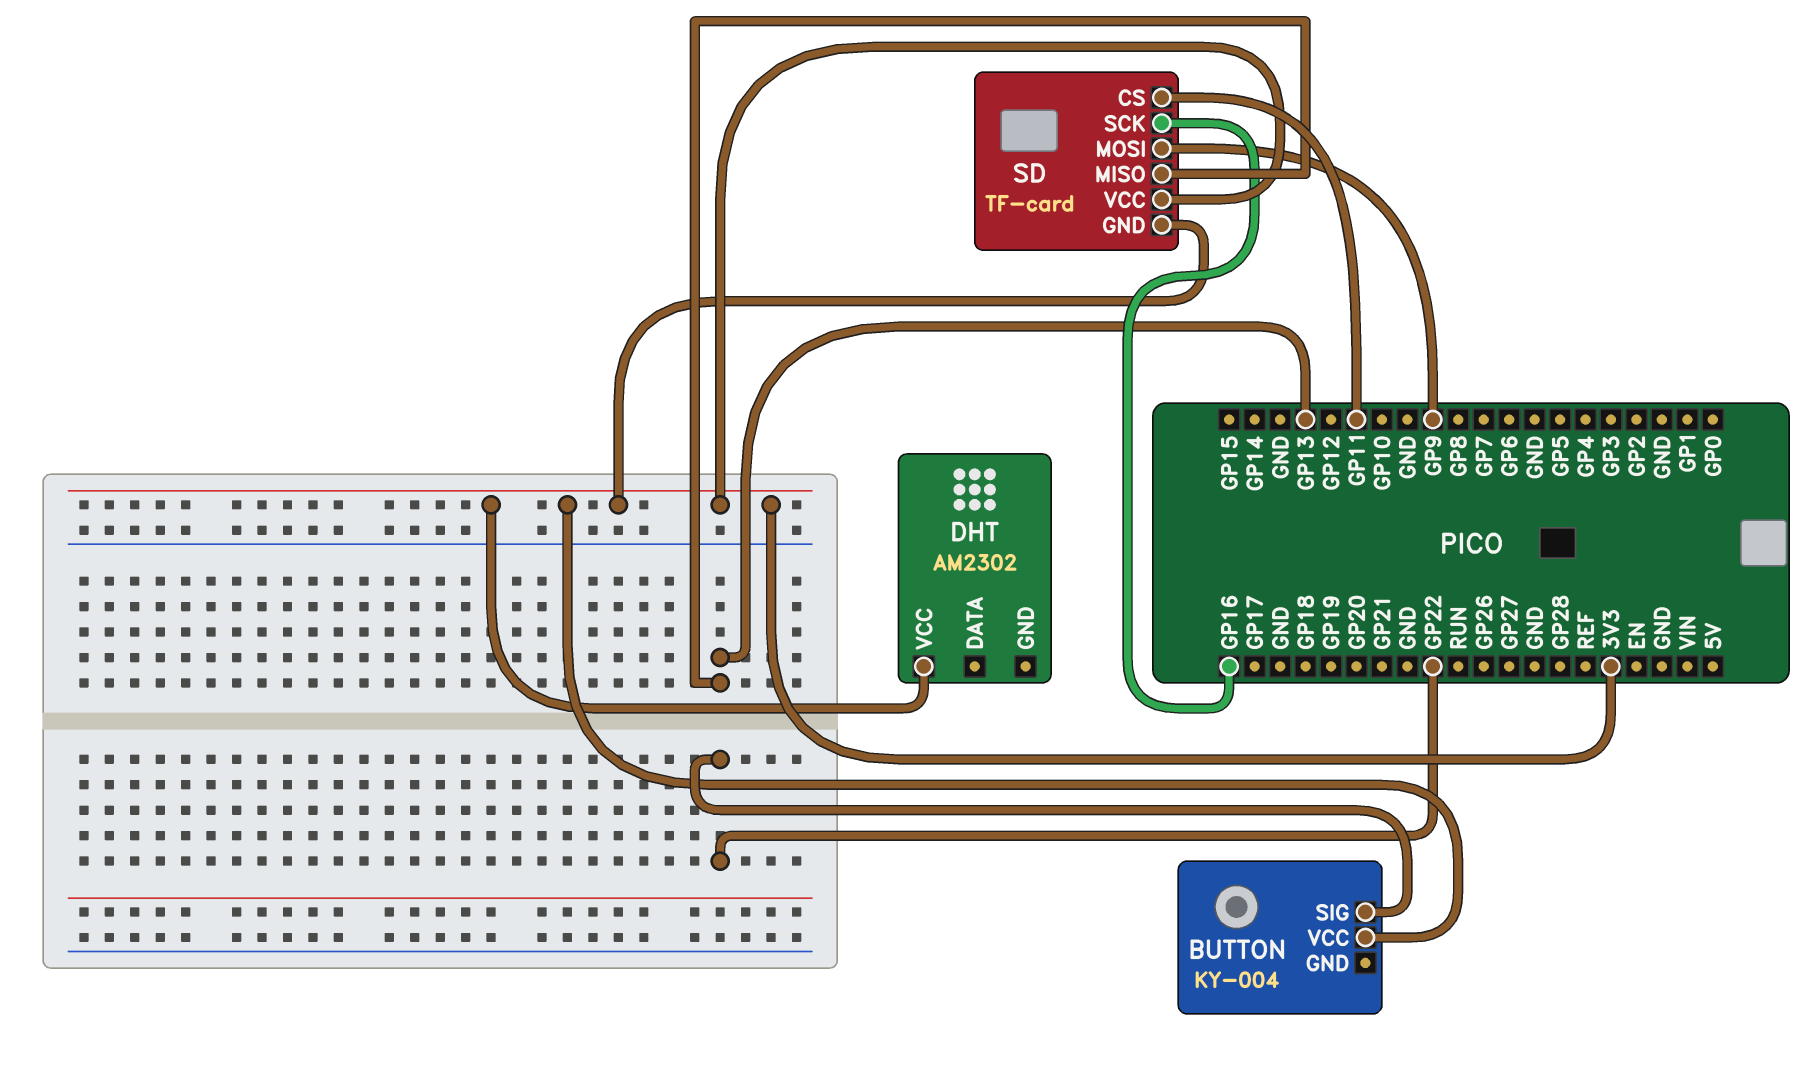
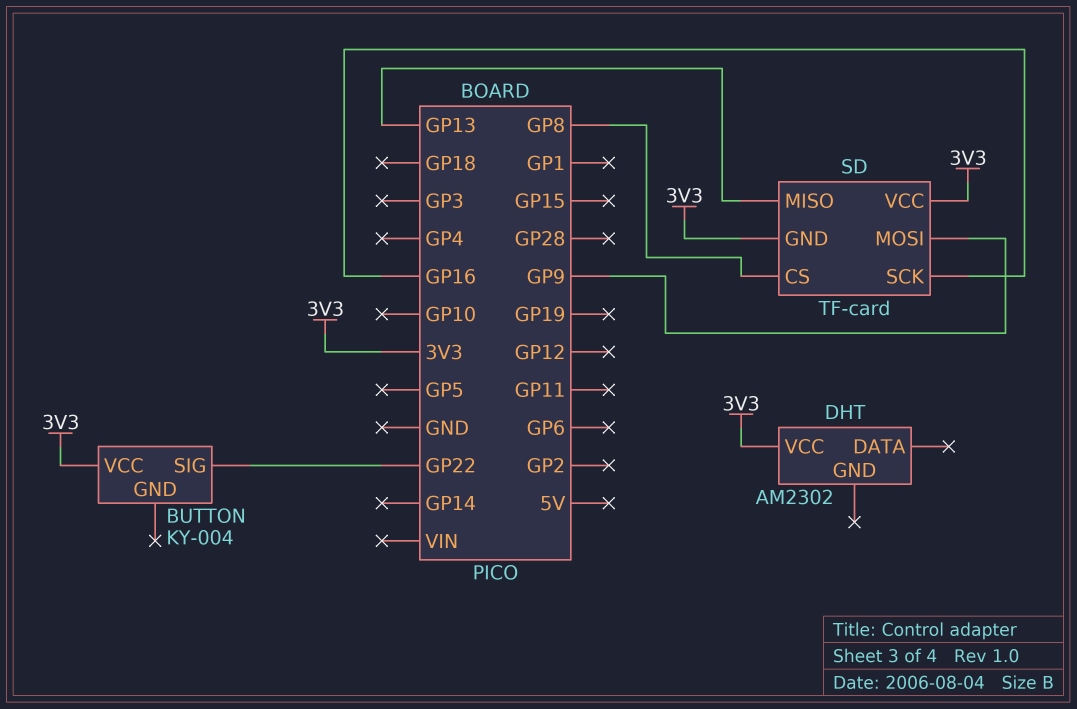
SD pin CS: GP11 -> GP8

